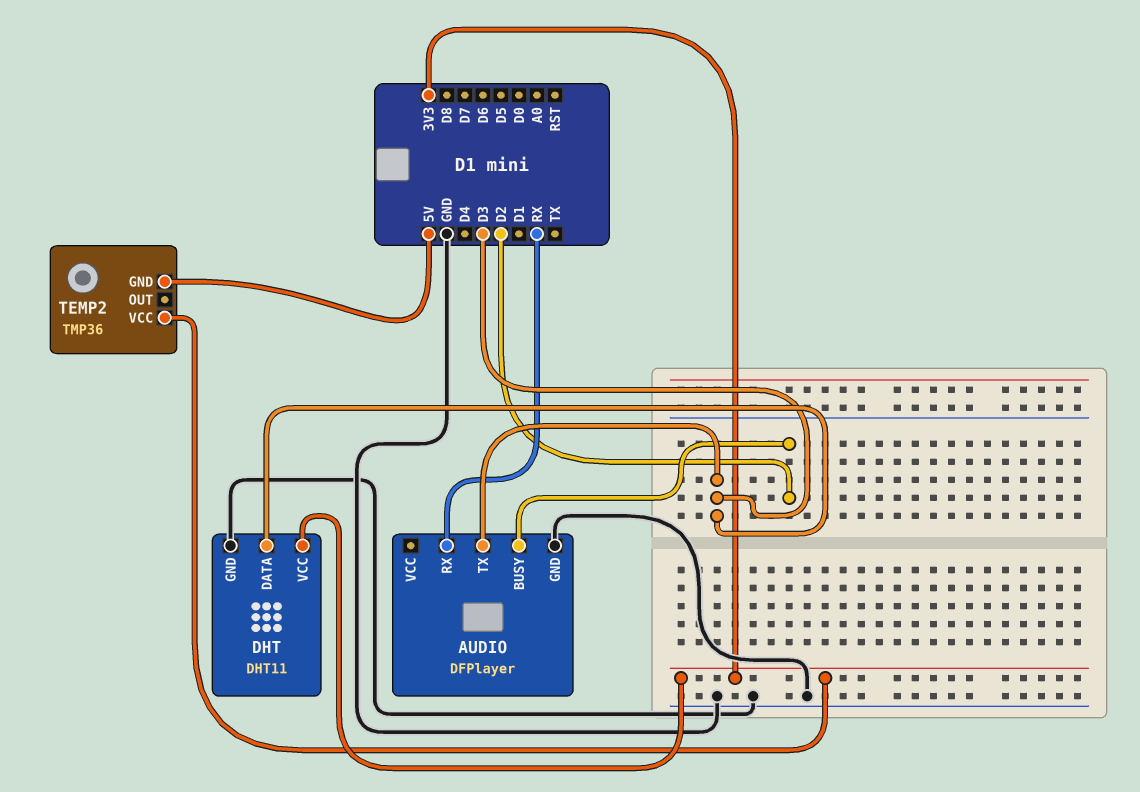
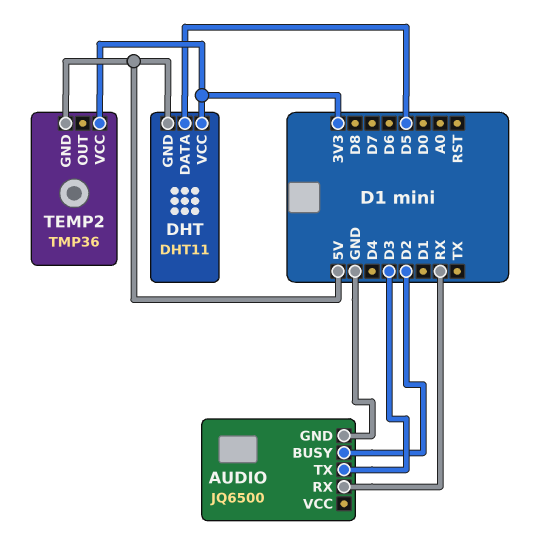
AUDIO: DFPlayer -> JQ6500
DHT pin DATA: D3 -> D5
DHT pin GND: GND -> 5V

